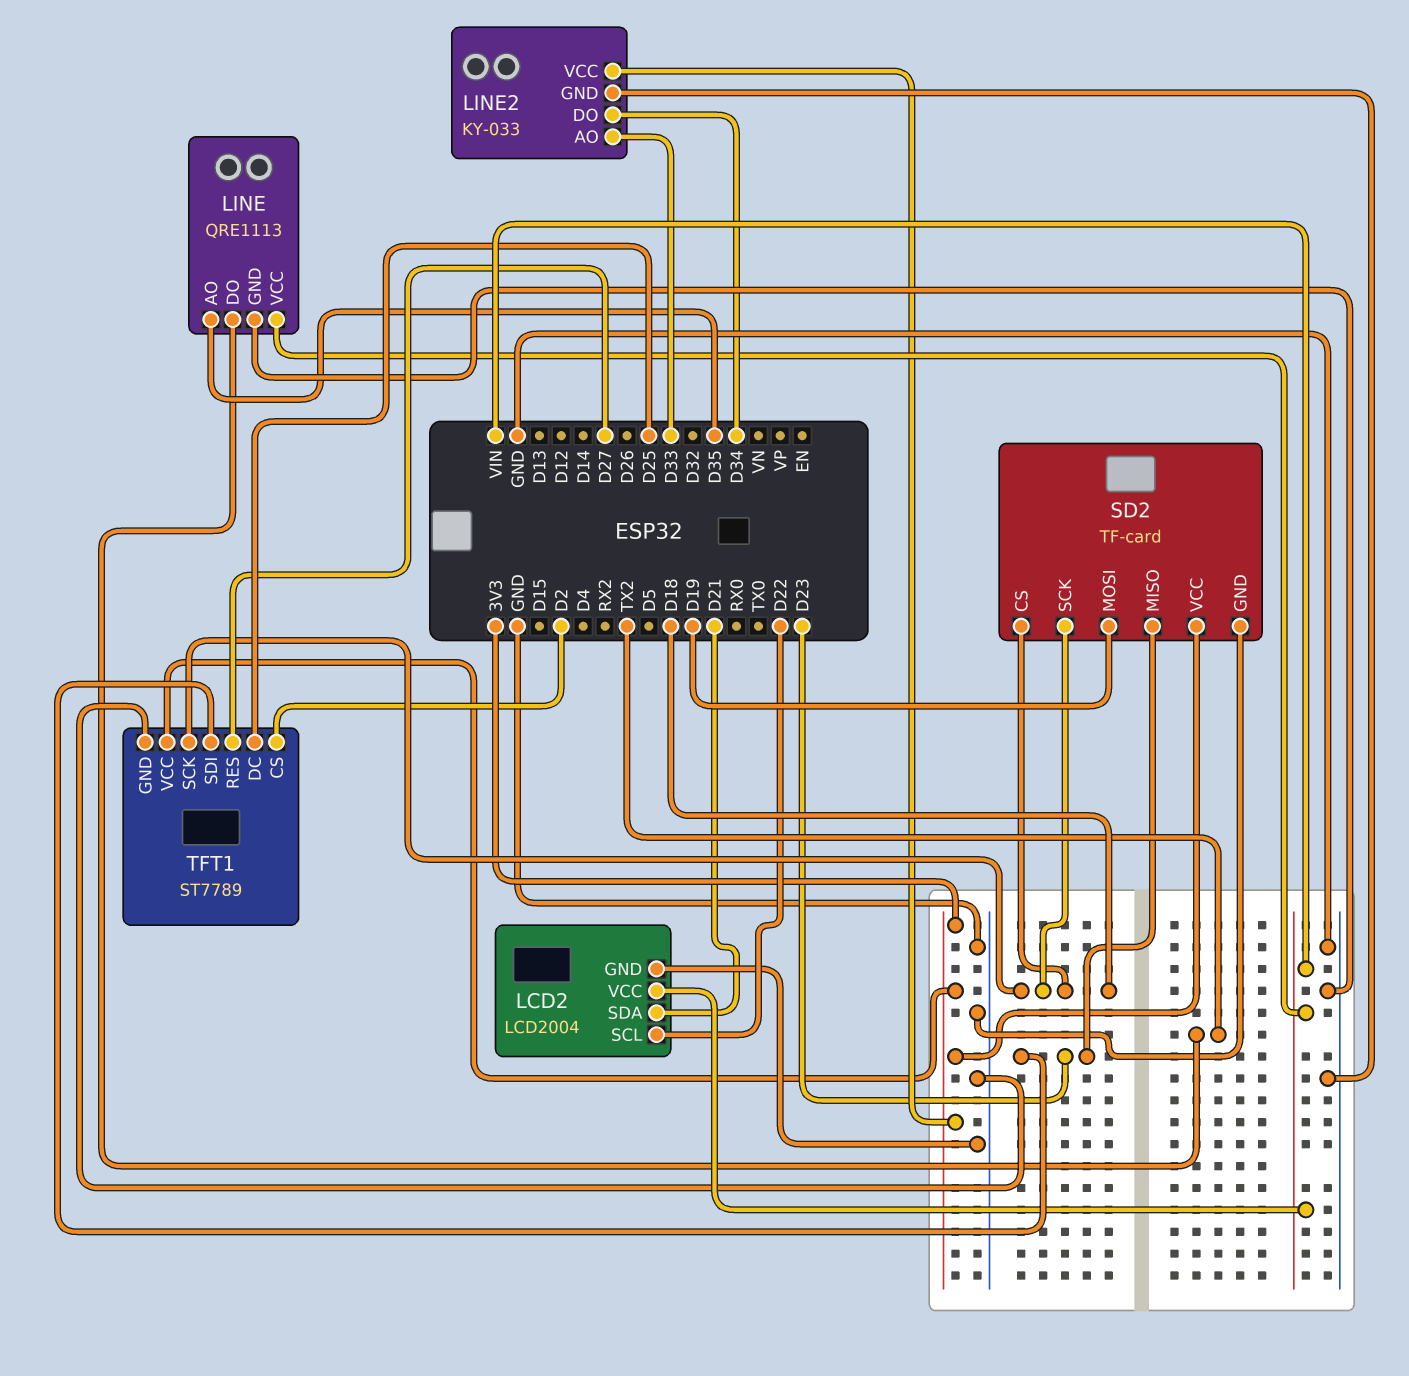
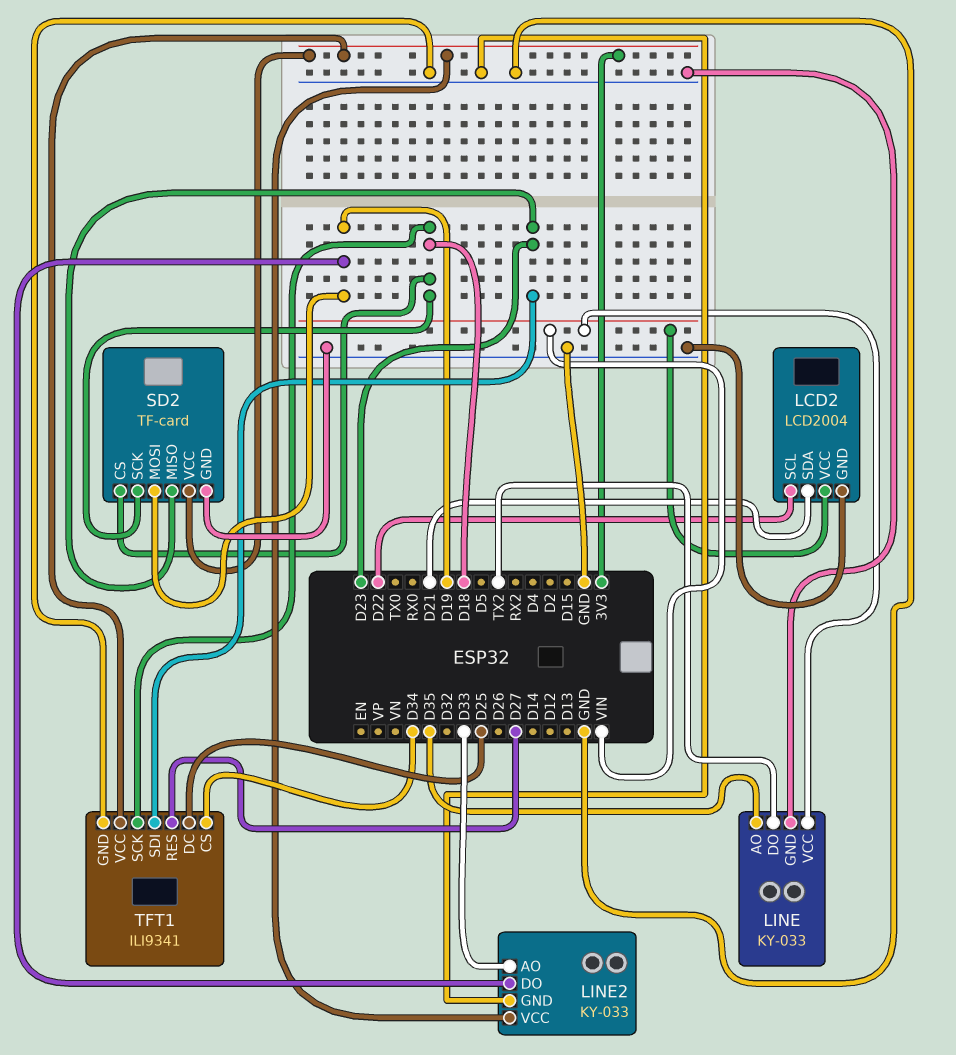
LINE: QRE1113 -> KY-033
LINE2 pin DO: D34 -> D19
TFT1: ST7789 -> ILI9341
TFT1 pin CS: D2 -> D34

